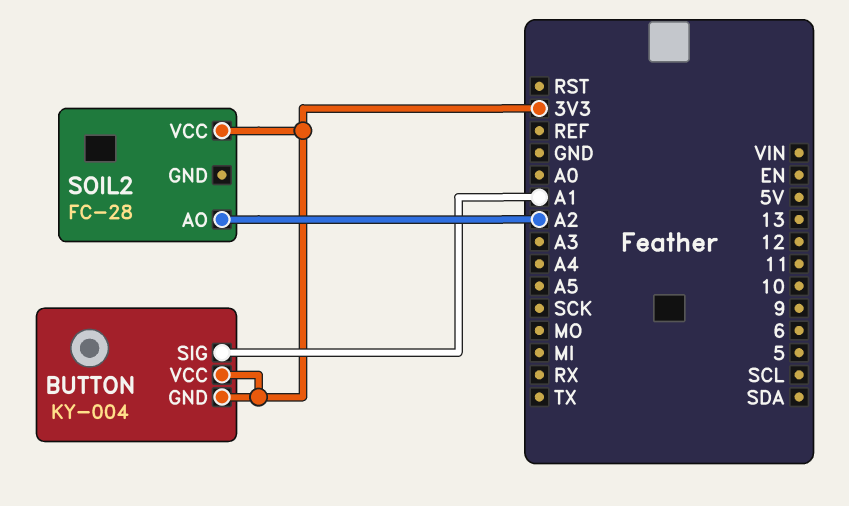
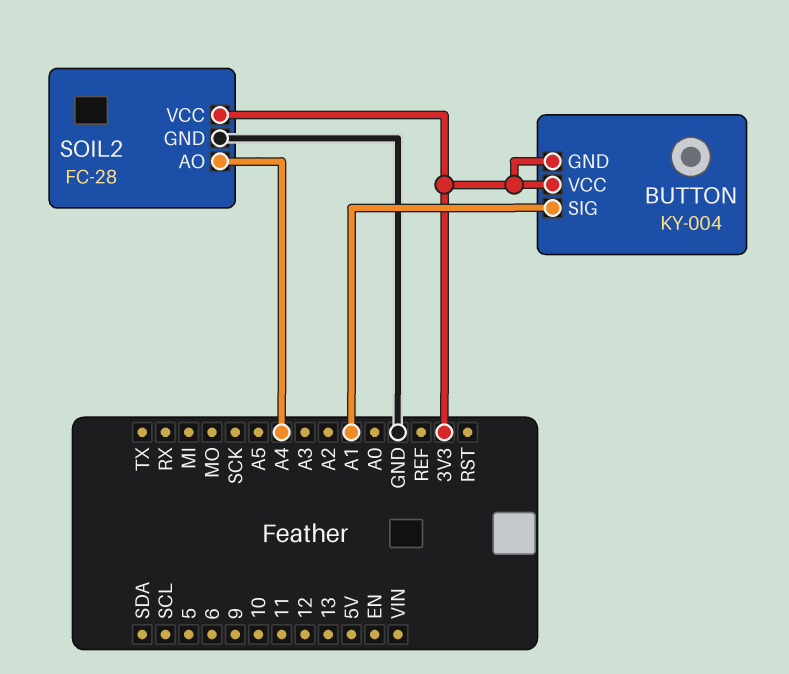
SOIL2 pin AO: A2 -> A4
SOIL2 pin GND: none -> GND

